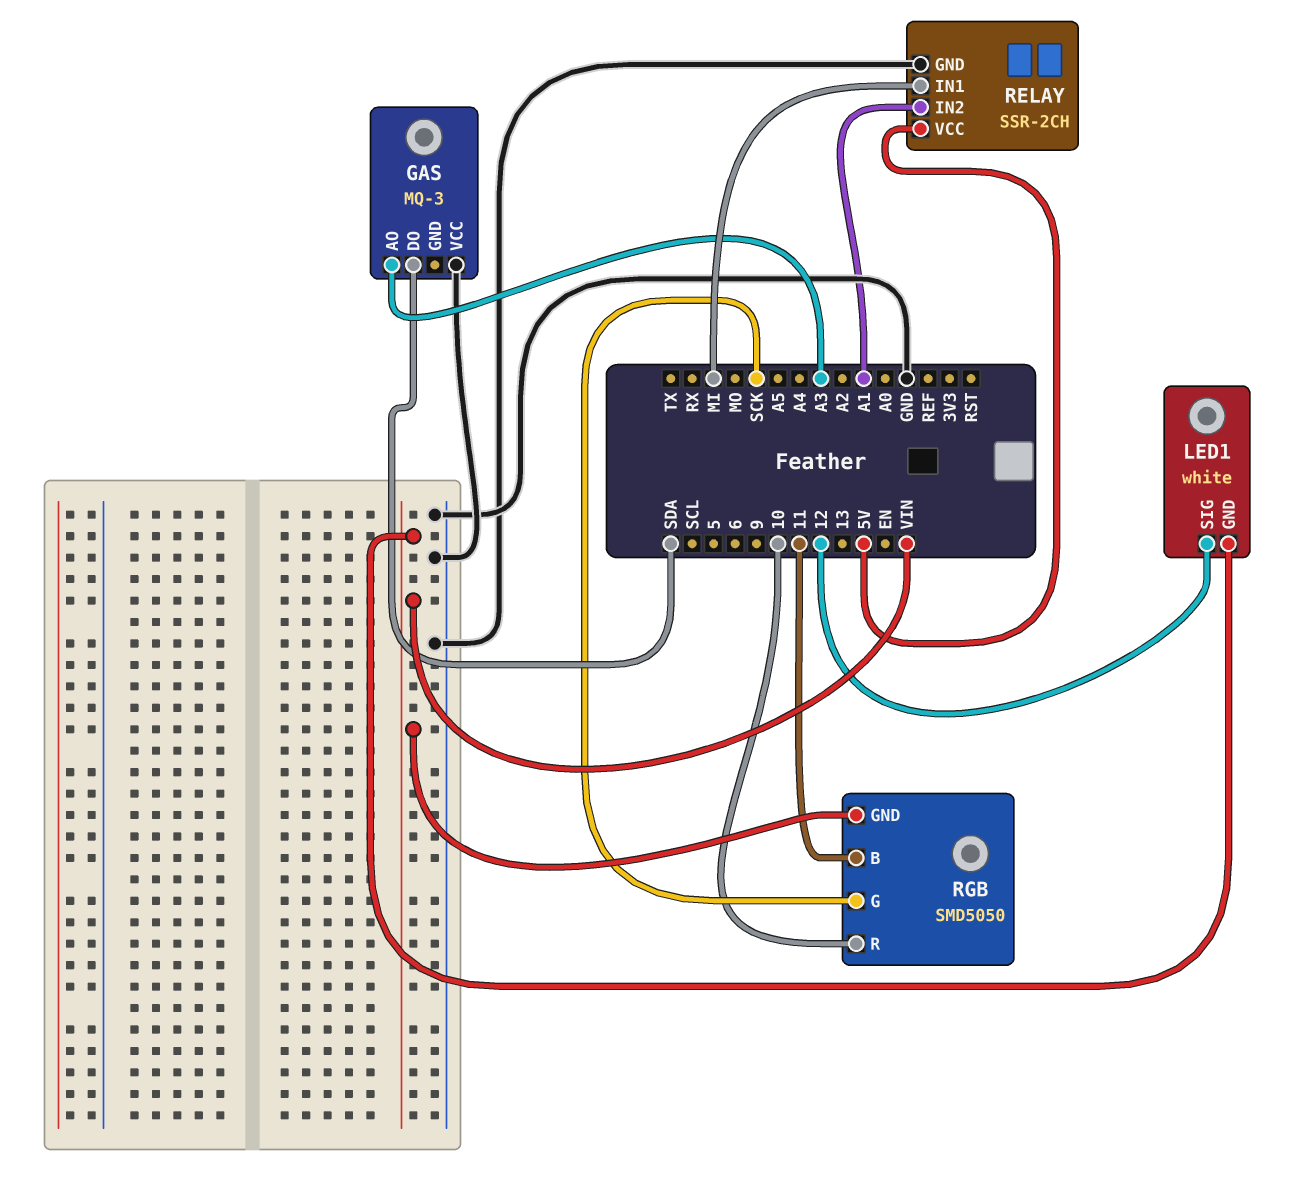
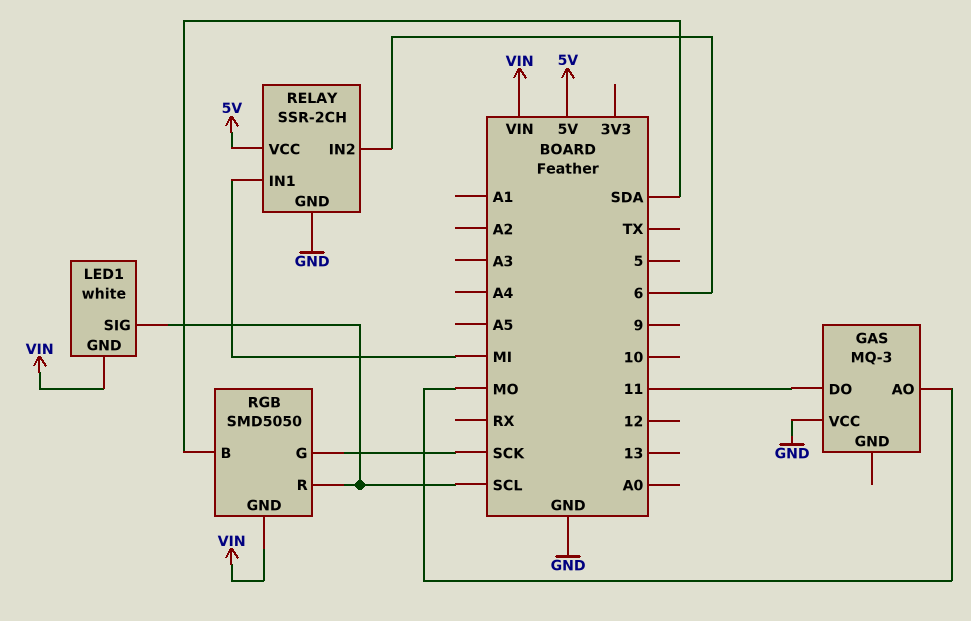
GAS pin AO: A3 -> MO
GAS pin DO: SDA -> 11
LED1 pin SIG: 12 -> SCL
RELAY pin IN2: A1 -> 6
RGB pin B: 11 -> SDA
RGB pin R: 10 -> SCL

